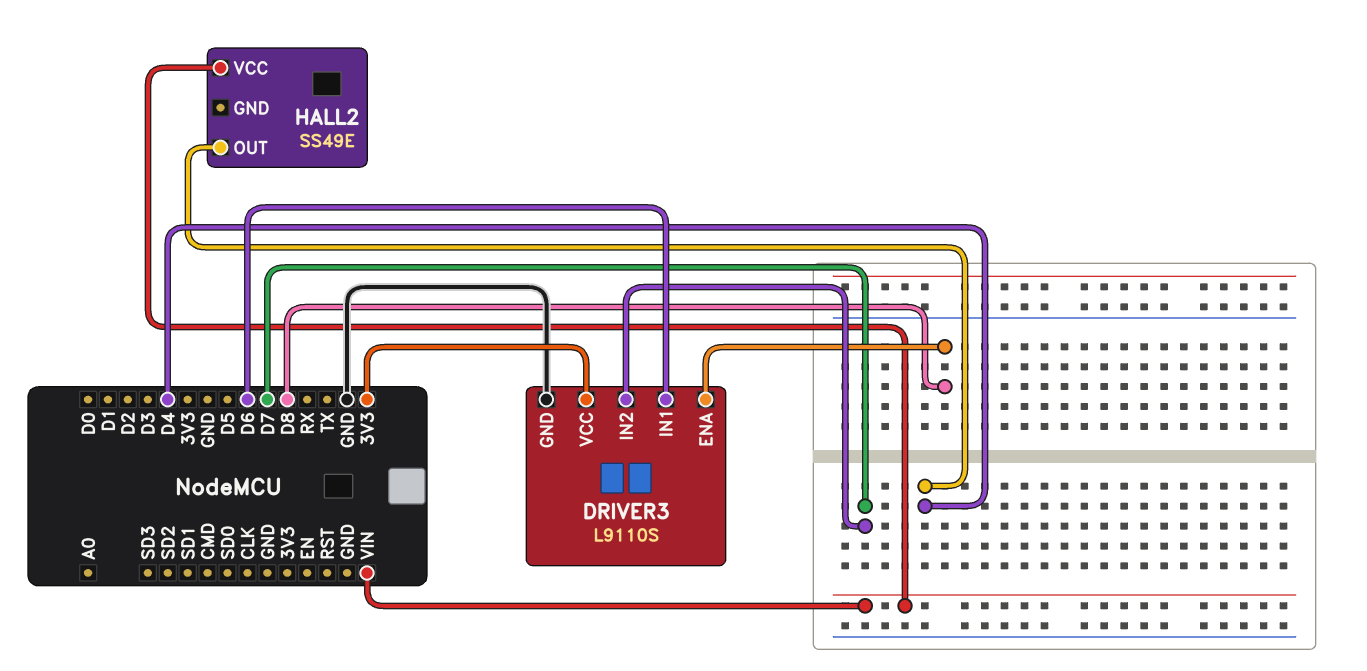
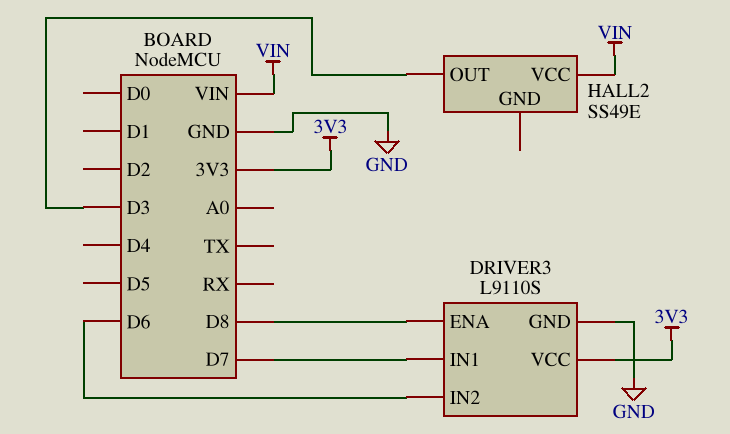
DRIVER3 pin IN1: D6 -> D7
DRIVER3 pin IN2: D7 -> D6
HALL2 pin OUT: D4 -> D3

